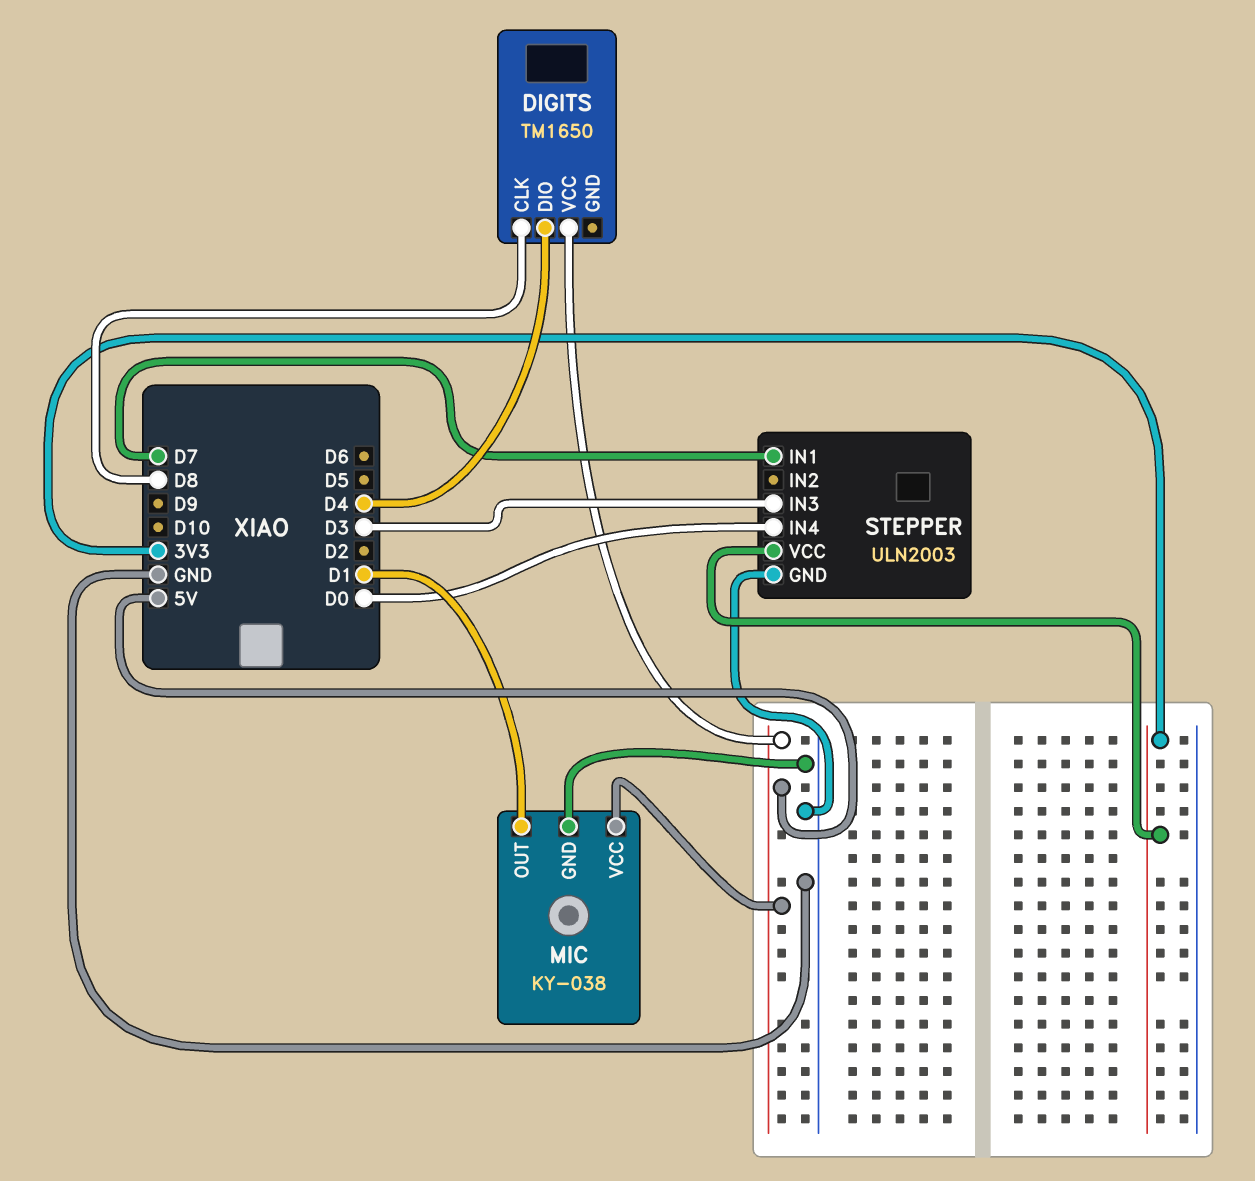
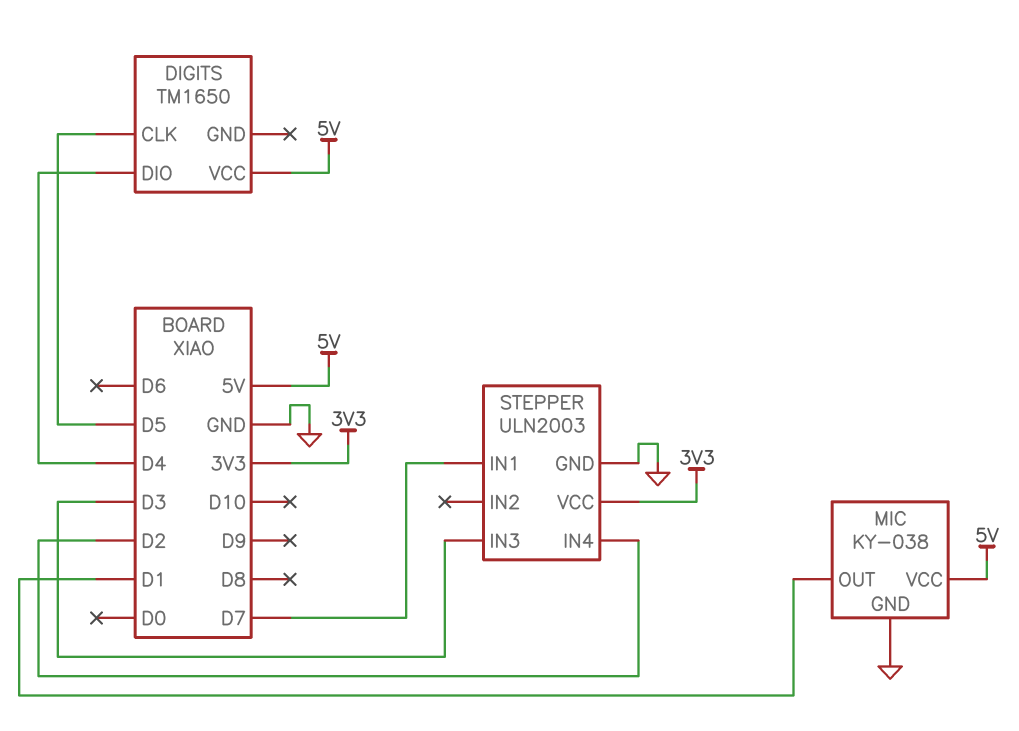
DIGITS pin CLK: D8 -> D5
STEPPER pin IN4: D0 -> D2

